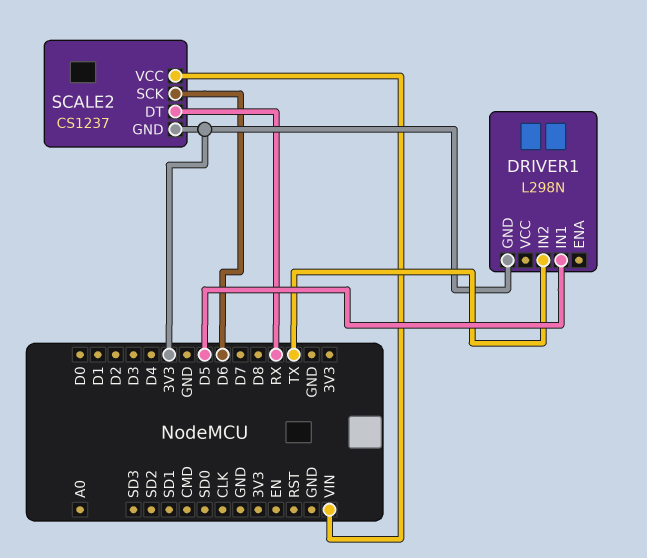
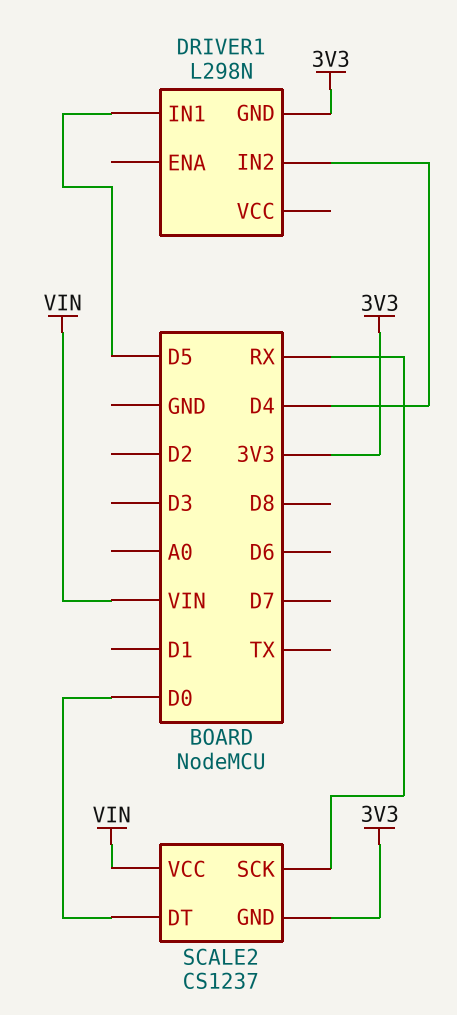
DRIVER1 pin IN2: TX -> D4
SCALE2 pin DT: RX -> D0
SCALE2 pin SCK: D6 -> RX

